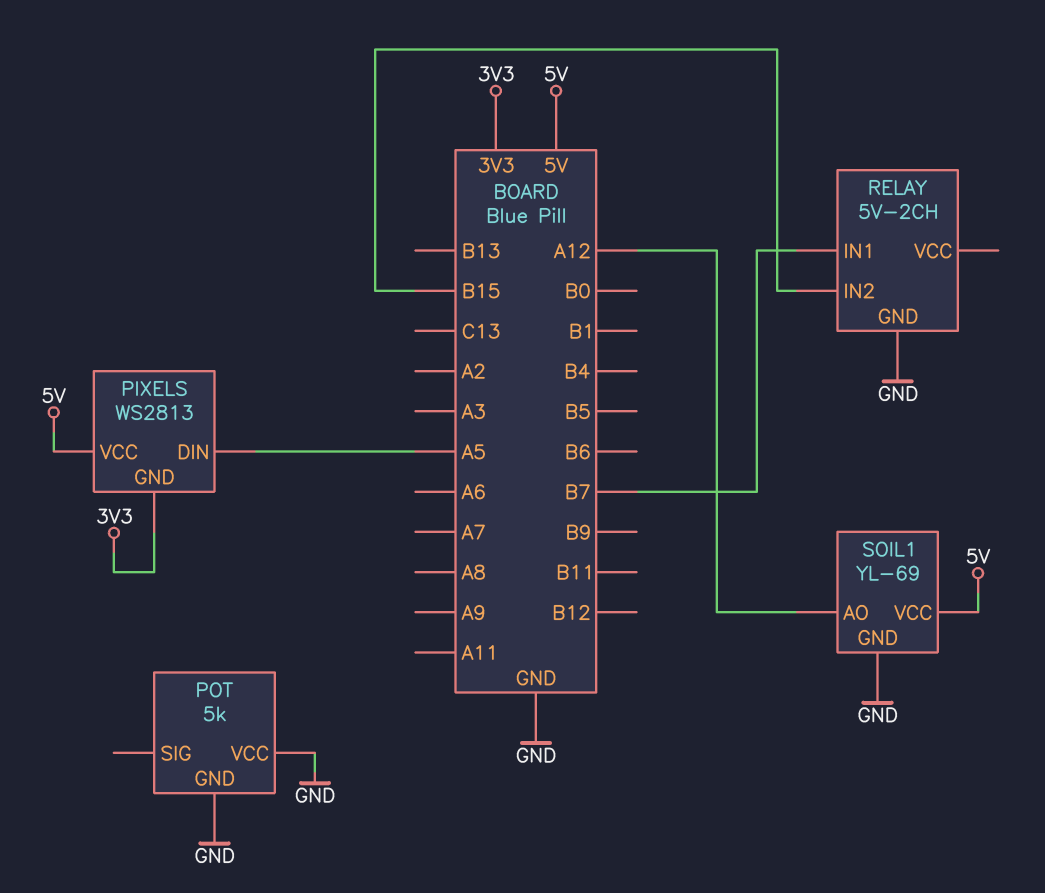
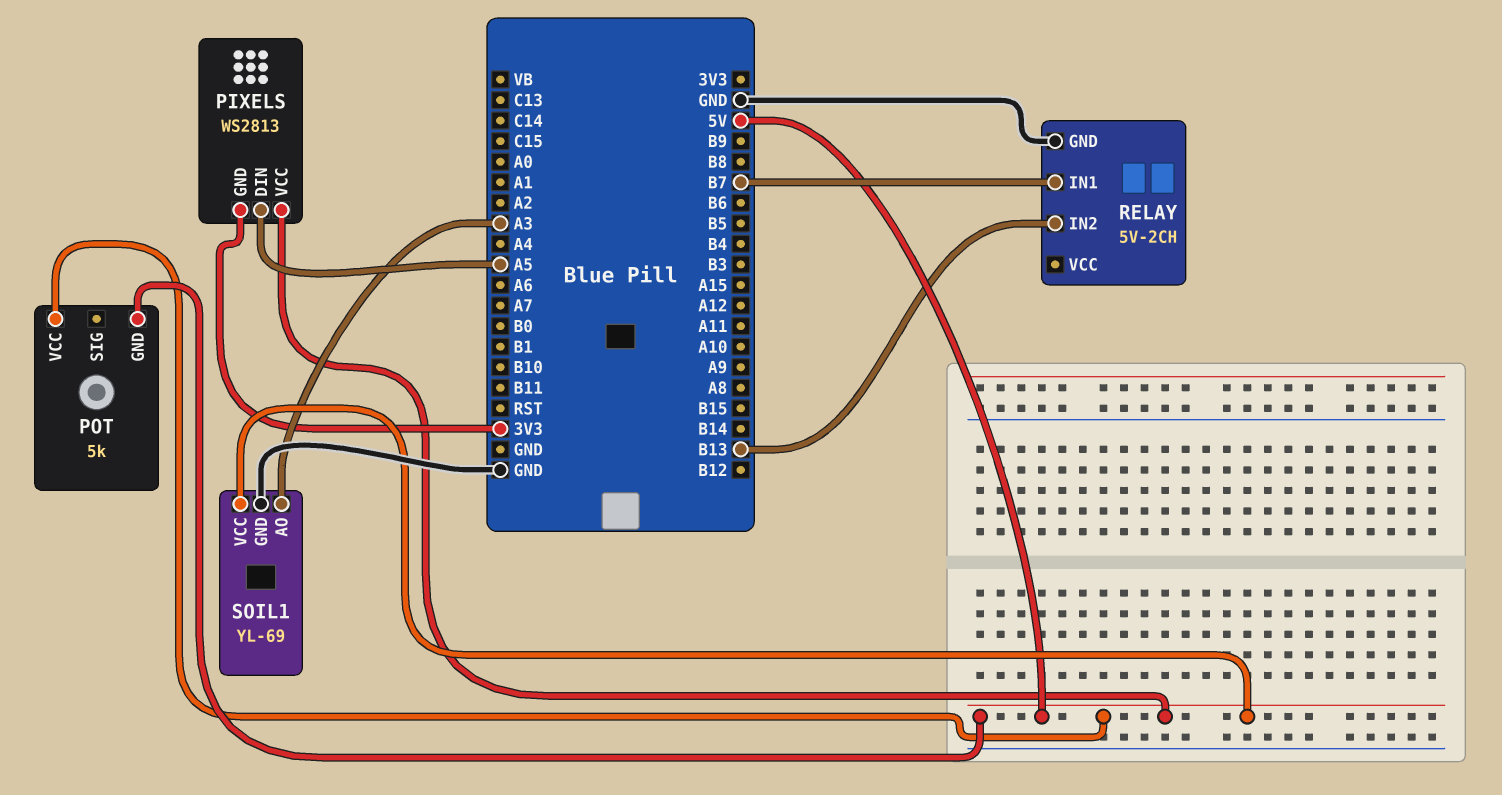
POT pin GND: GND -> 5V
POT pin VCC: GND -> 5V
RELAY pin IN2: B15 -> B13
SOIL1 pin AO: A12 -> A3

